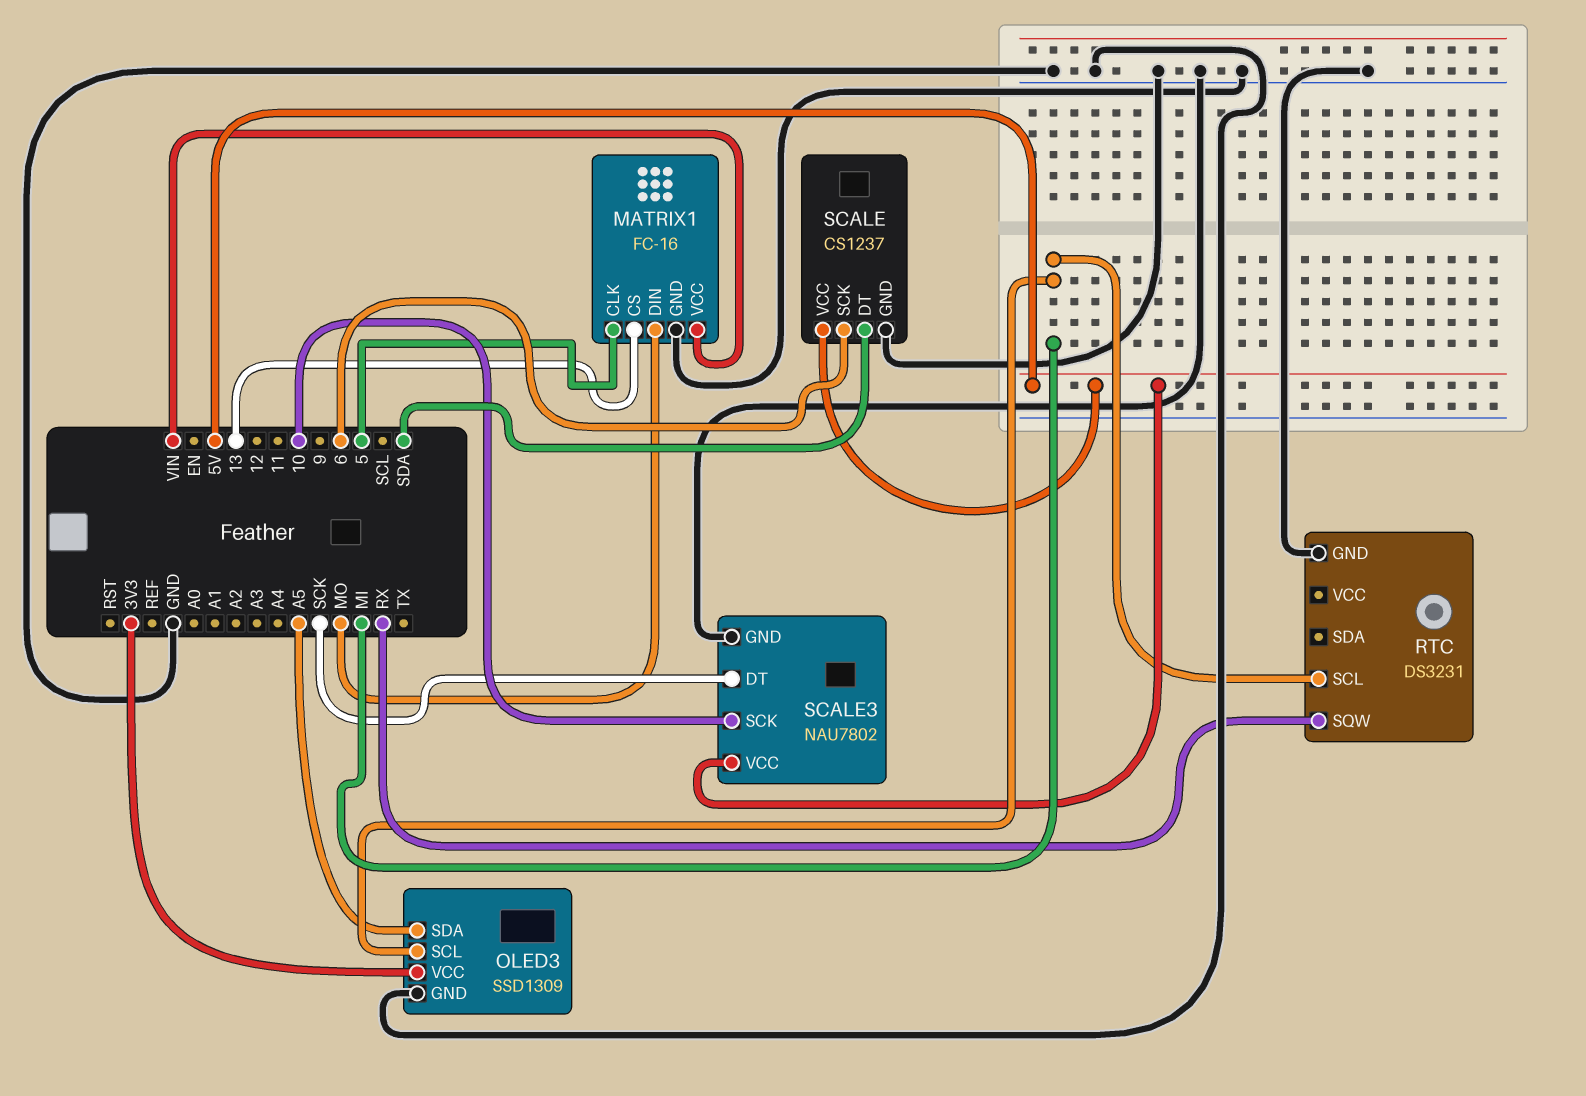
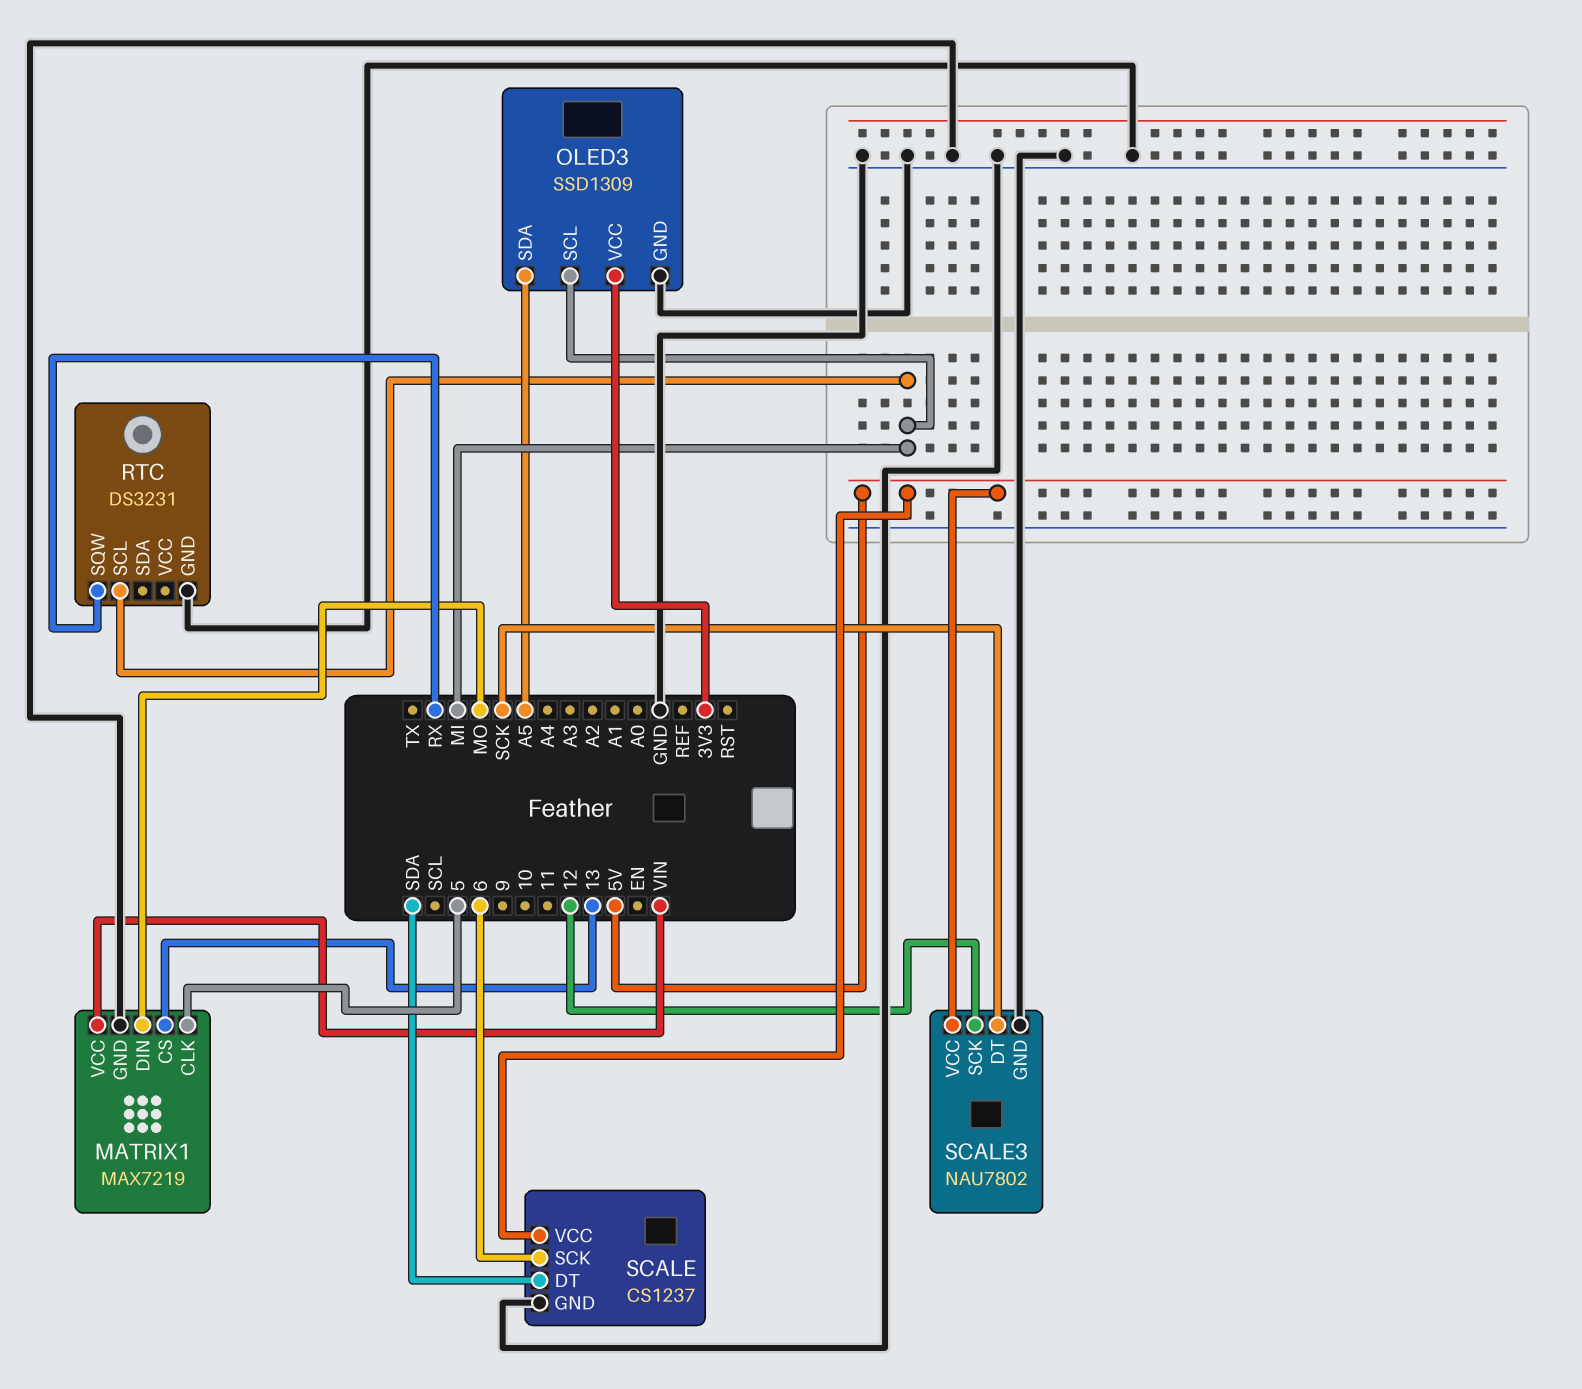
MATRIX1: FC-16 -> MAX7219
SCALE3 pin SCK: 10 -> 12

